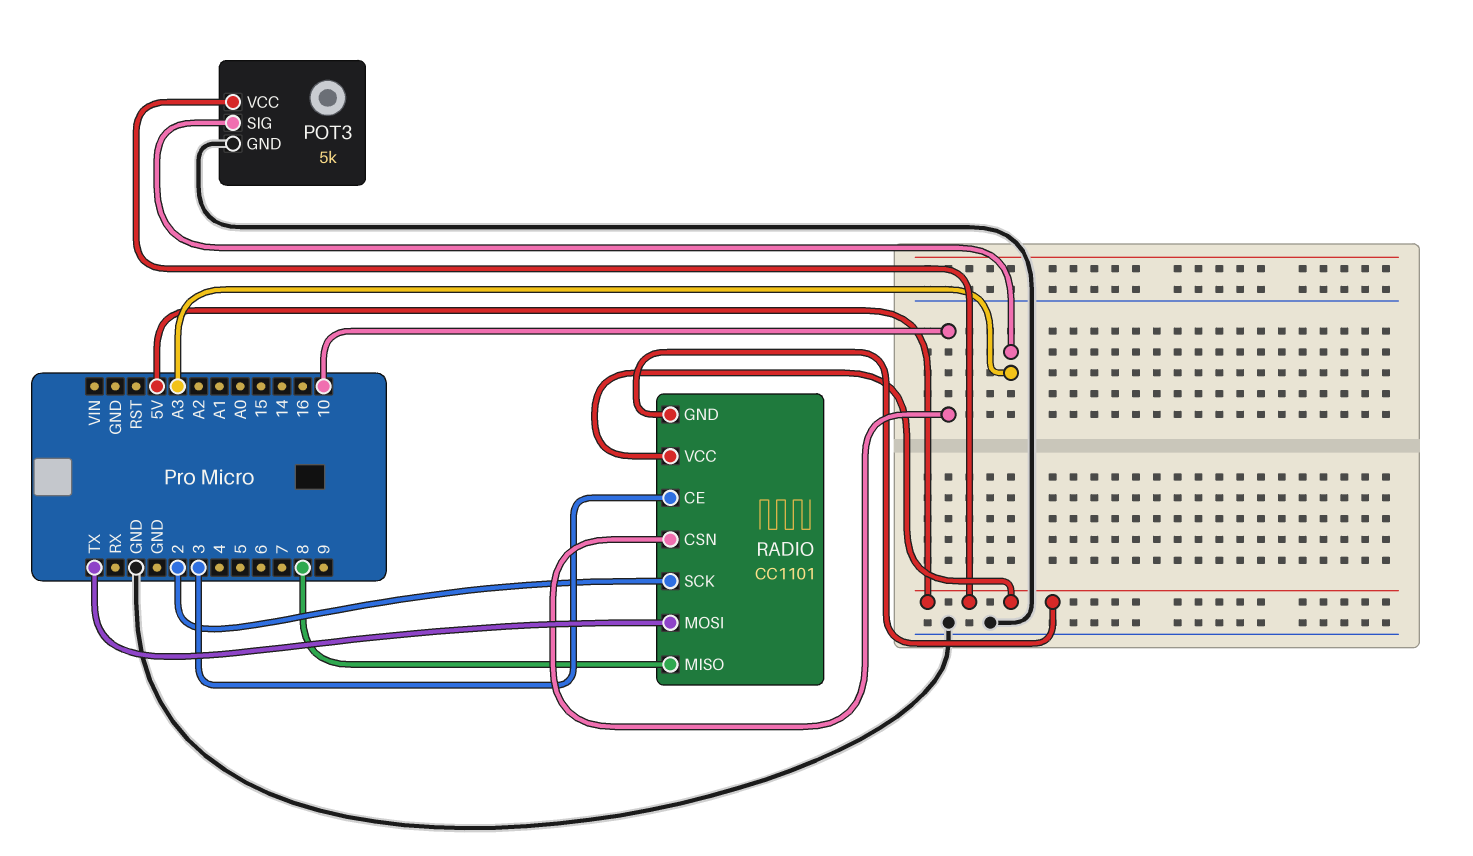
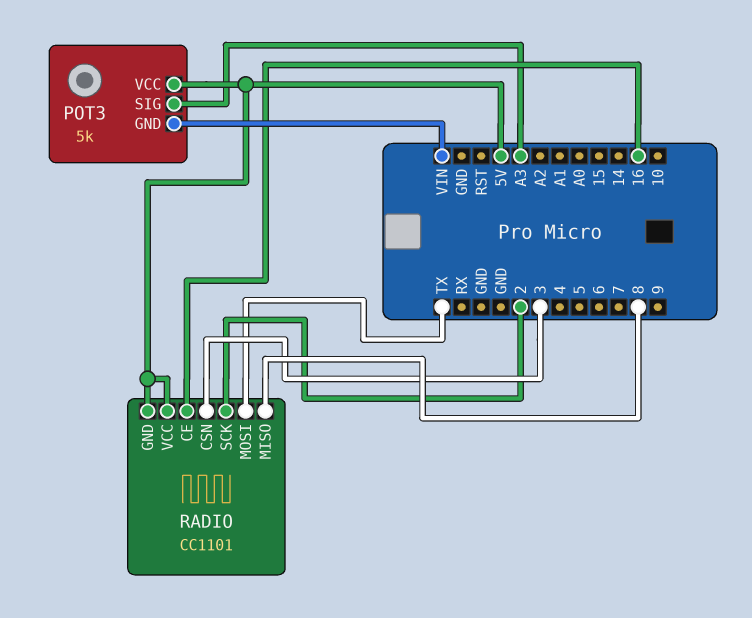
POT3 pin GND: GND -> VIN
RADIO pin CE: 3 -> 16
RADIO pin CSN: 10 -> 3

